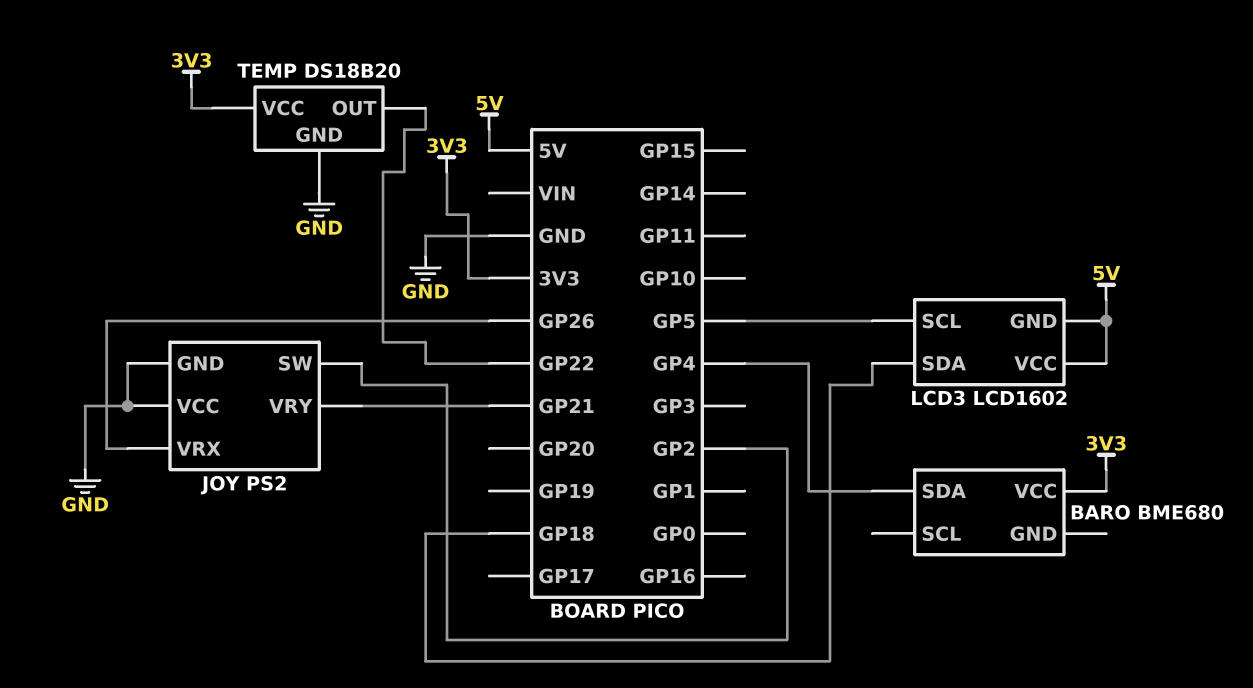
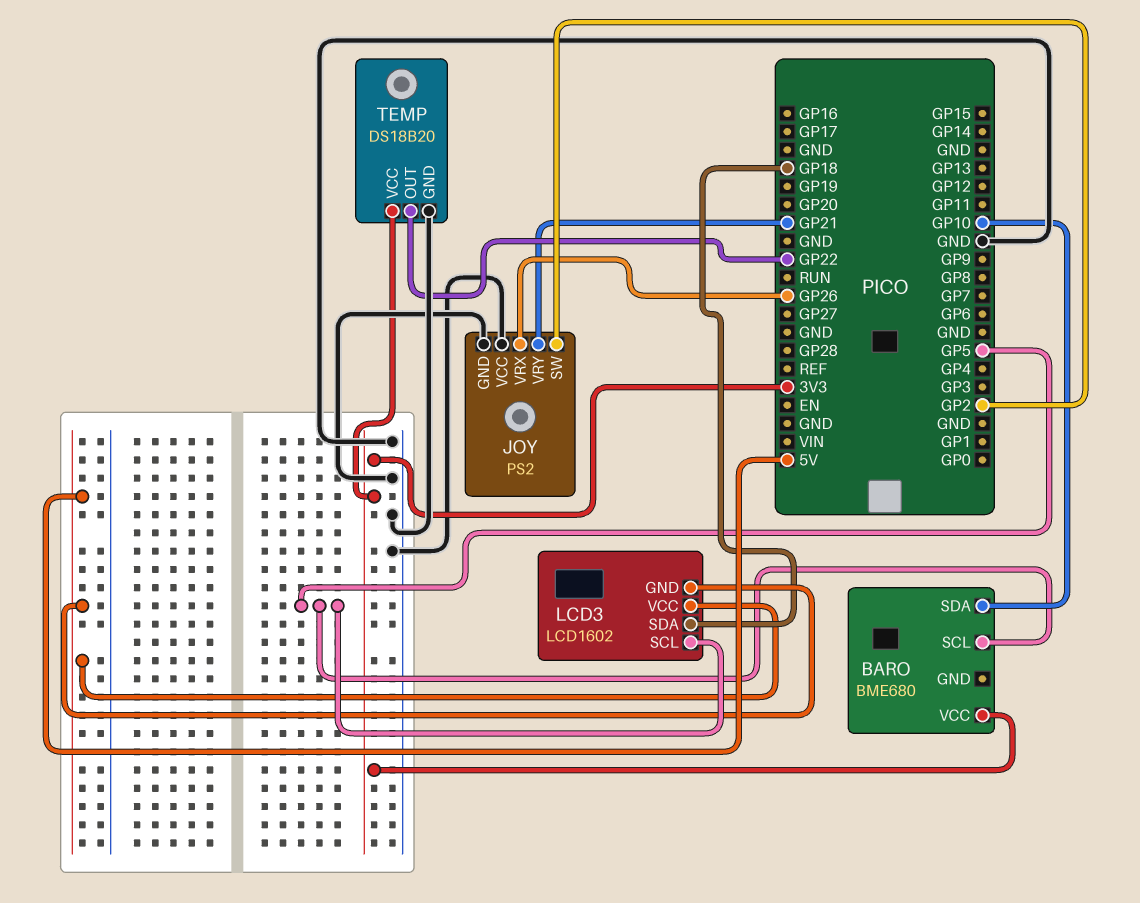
BARO pin SCL: none -> GP5
BARO pin SDA: GP4 -> GP10

